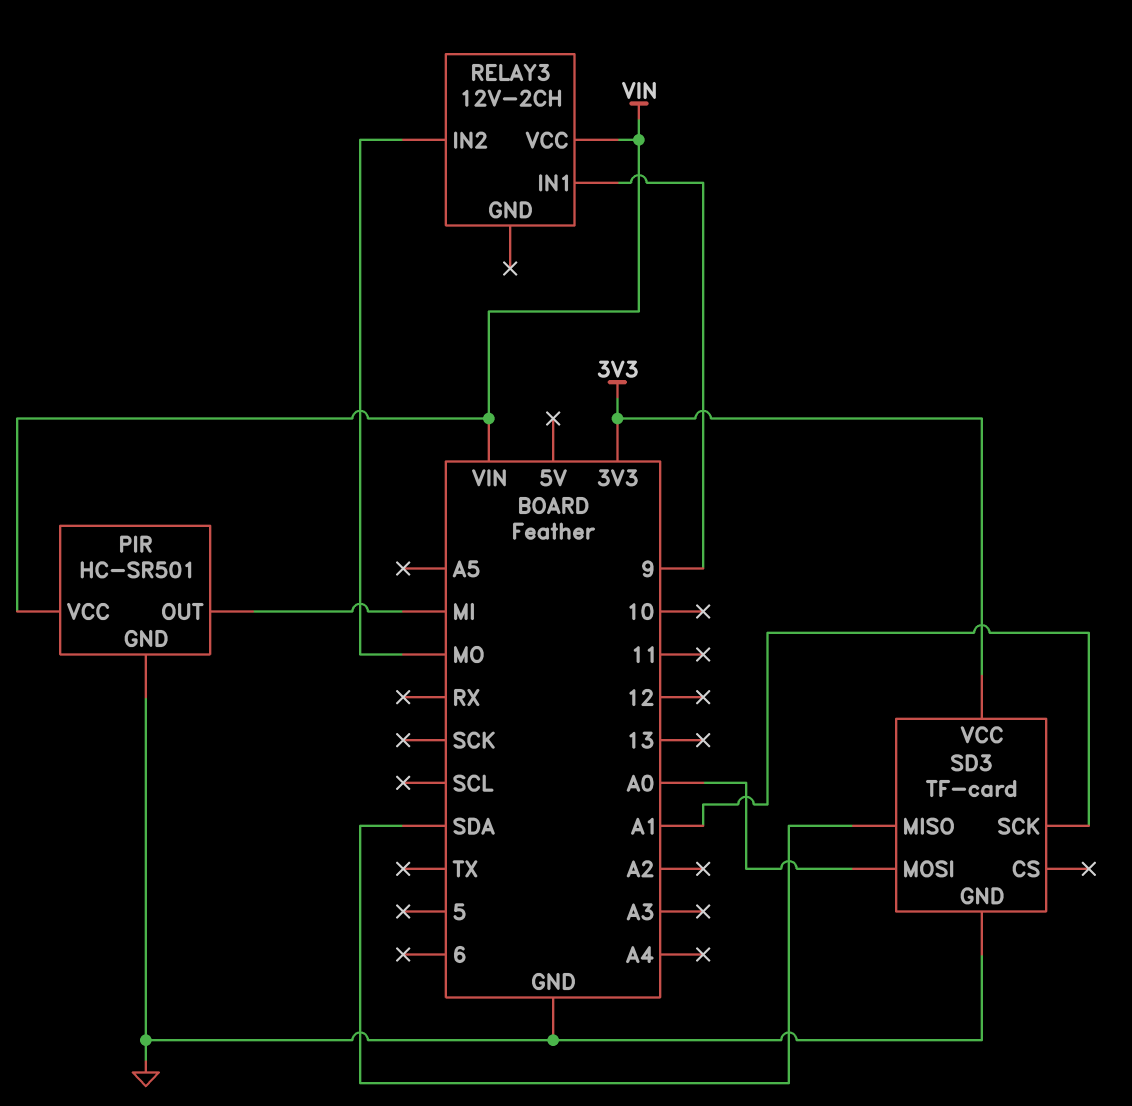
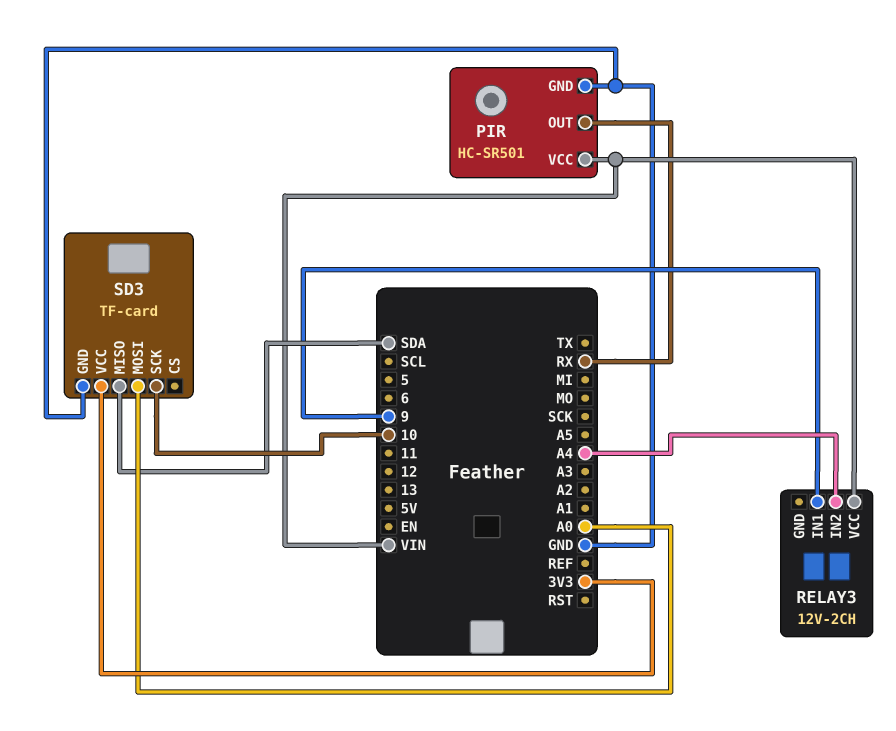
PIR pin OUT: MI -> RX
RELAY3 pin IN2: MO -> A4
SD3 pin SCK: A1 -> 10

